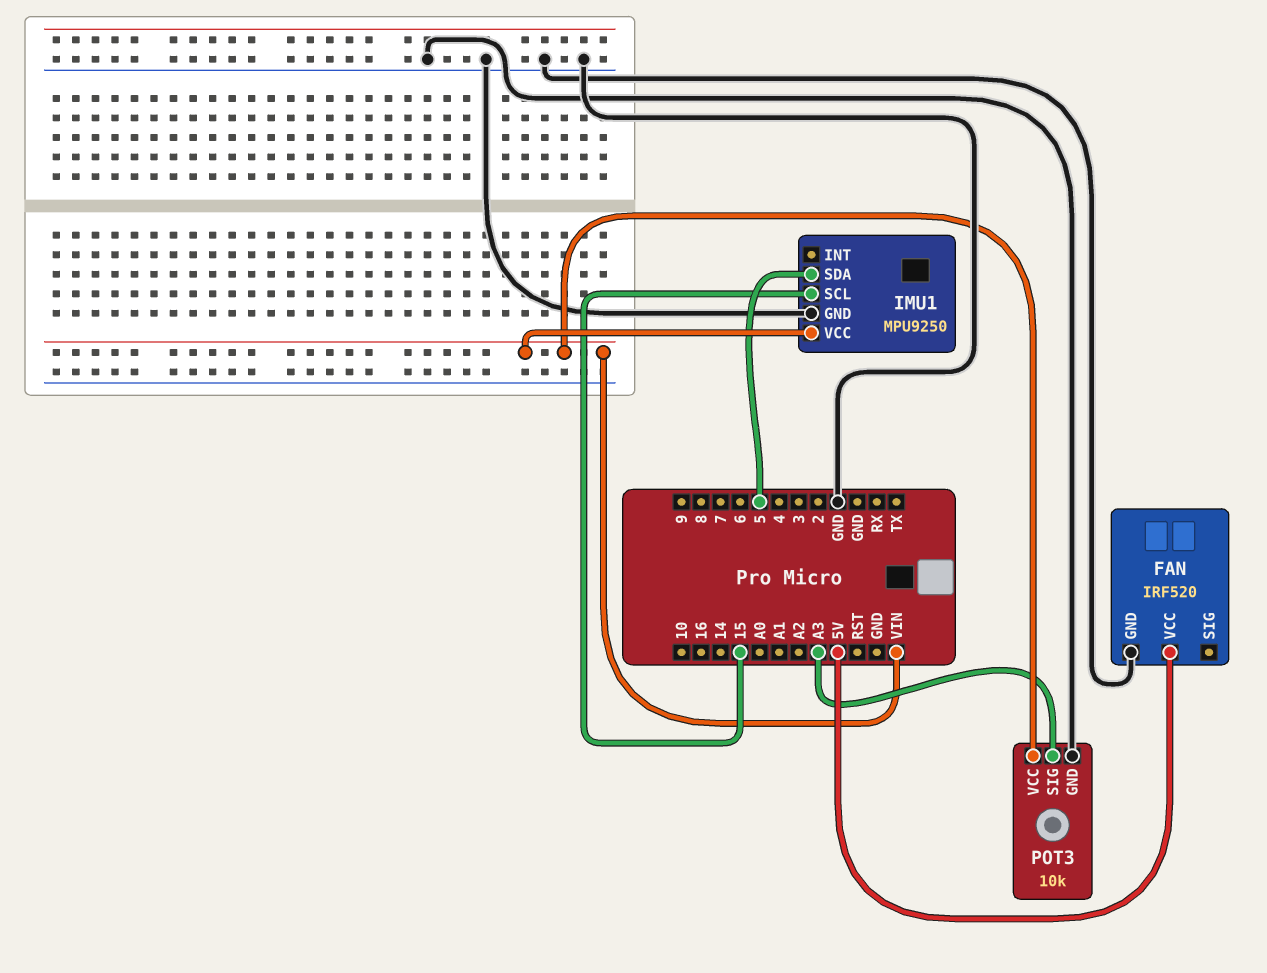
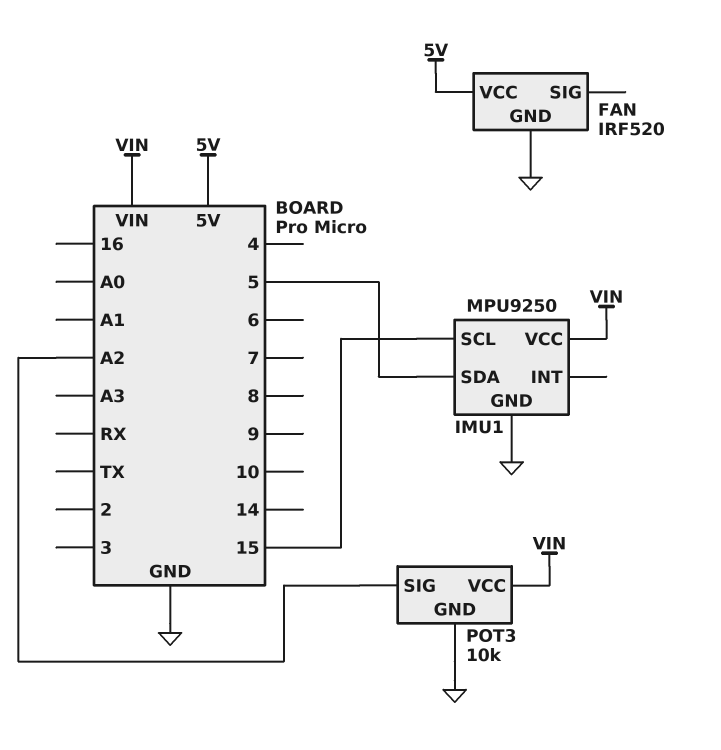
POT3 pin SIG: A3 -> A2

